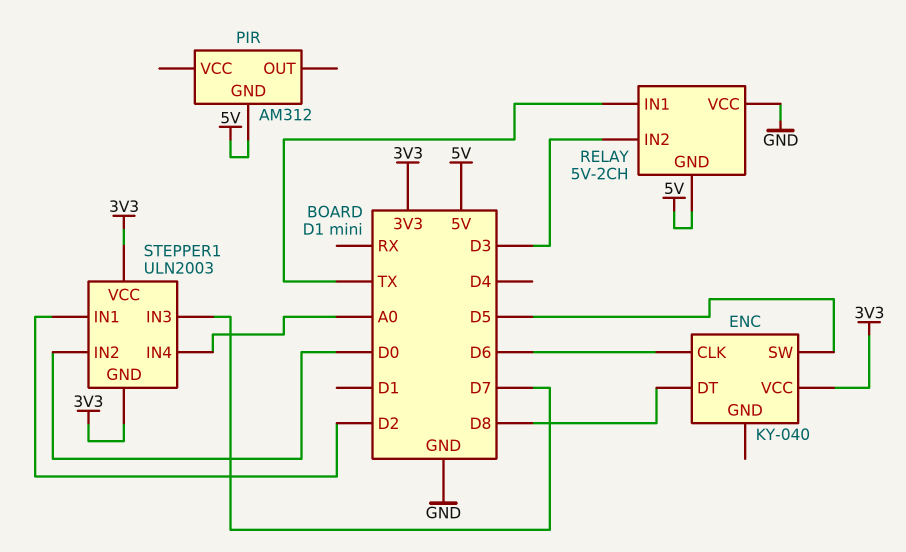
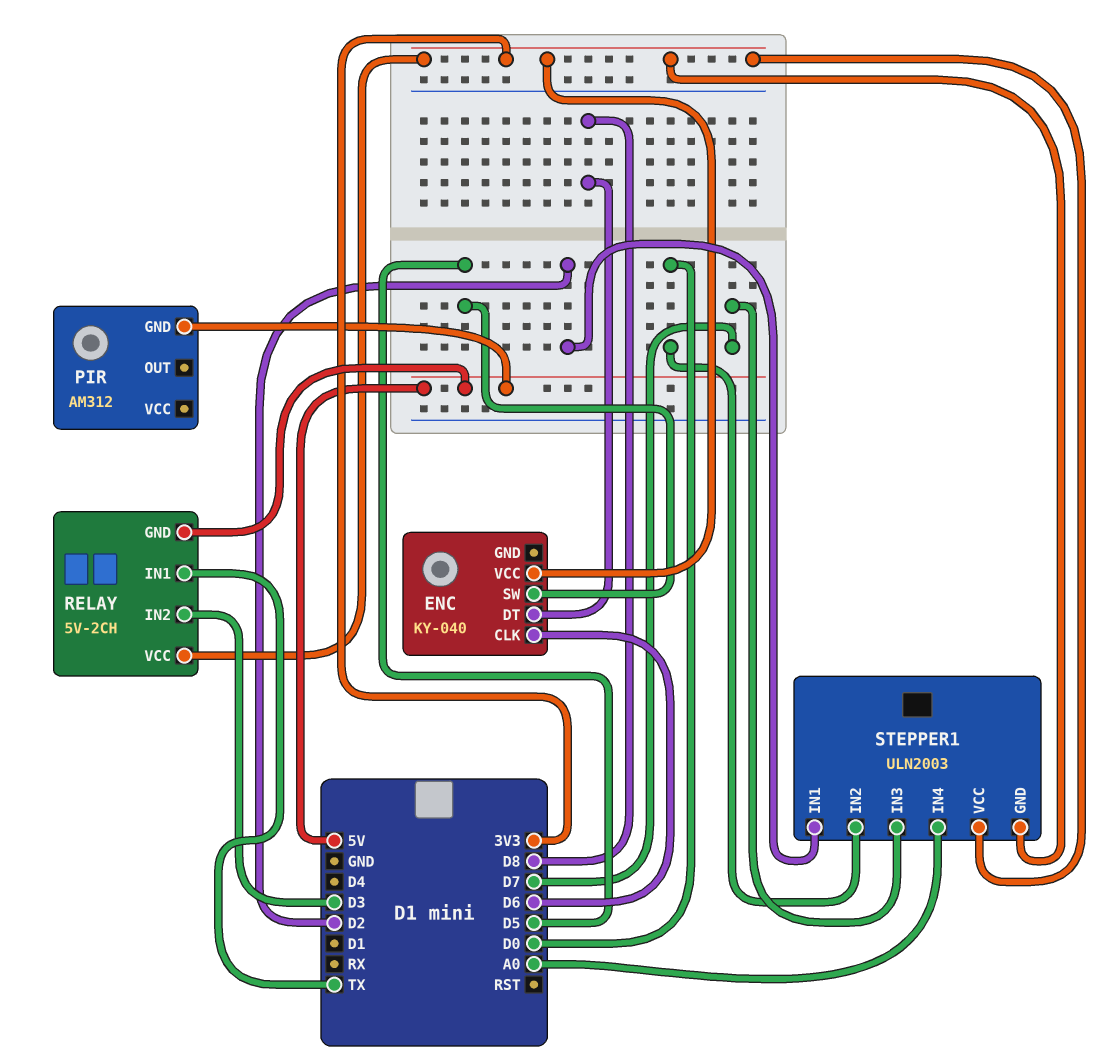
RELAY pin VCC: GND -> 3V3

